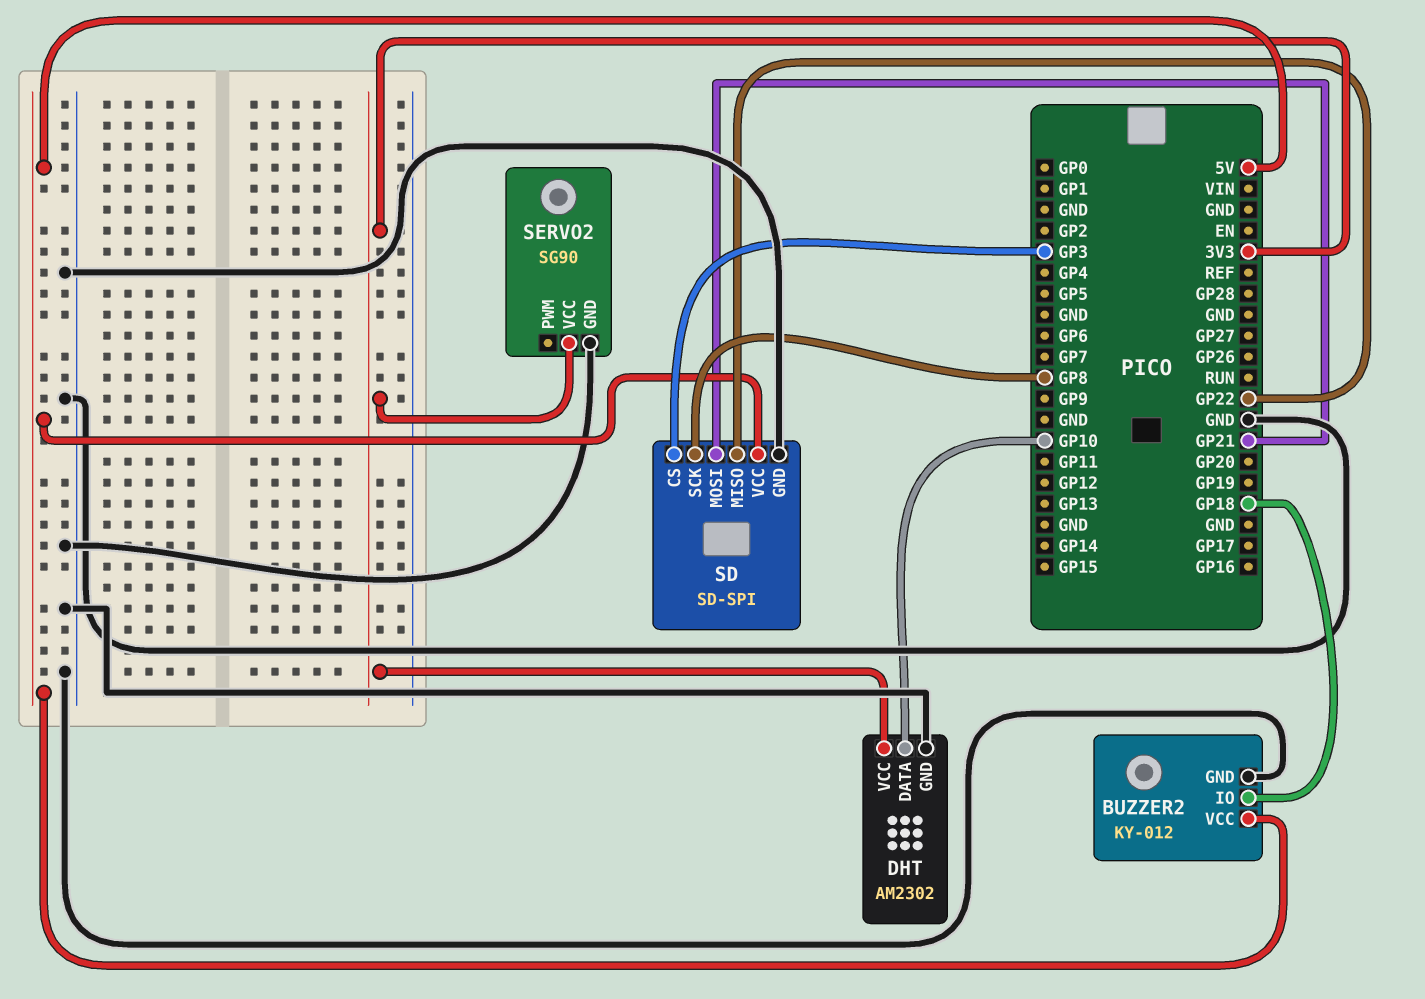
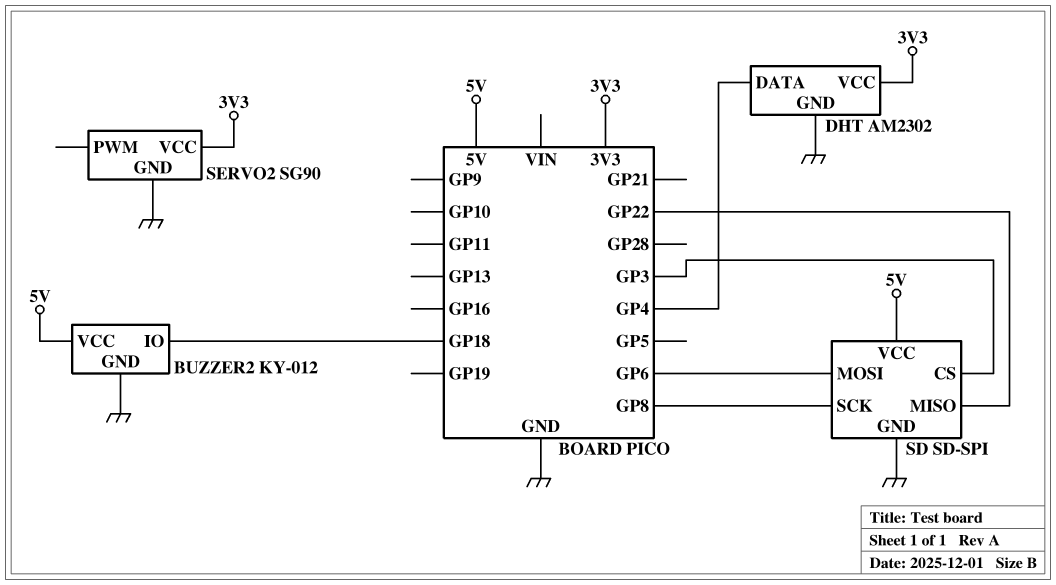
DHT pin DATA: GP10 -> GP4
SD pin MOSI: GP21 -> GP6

